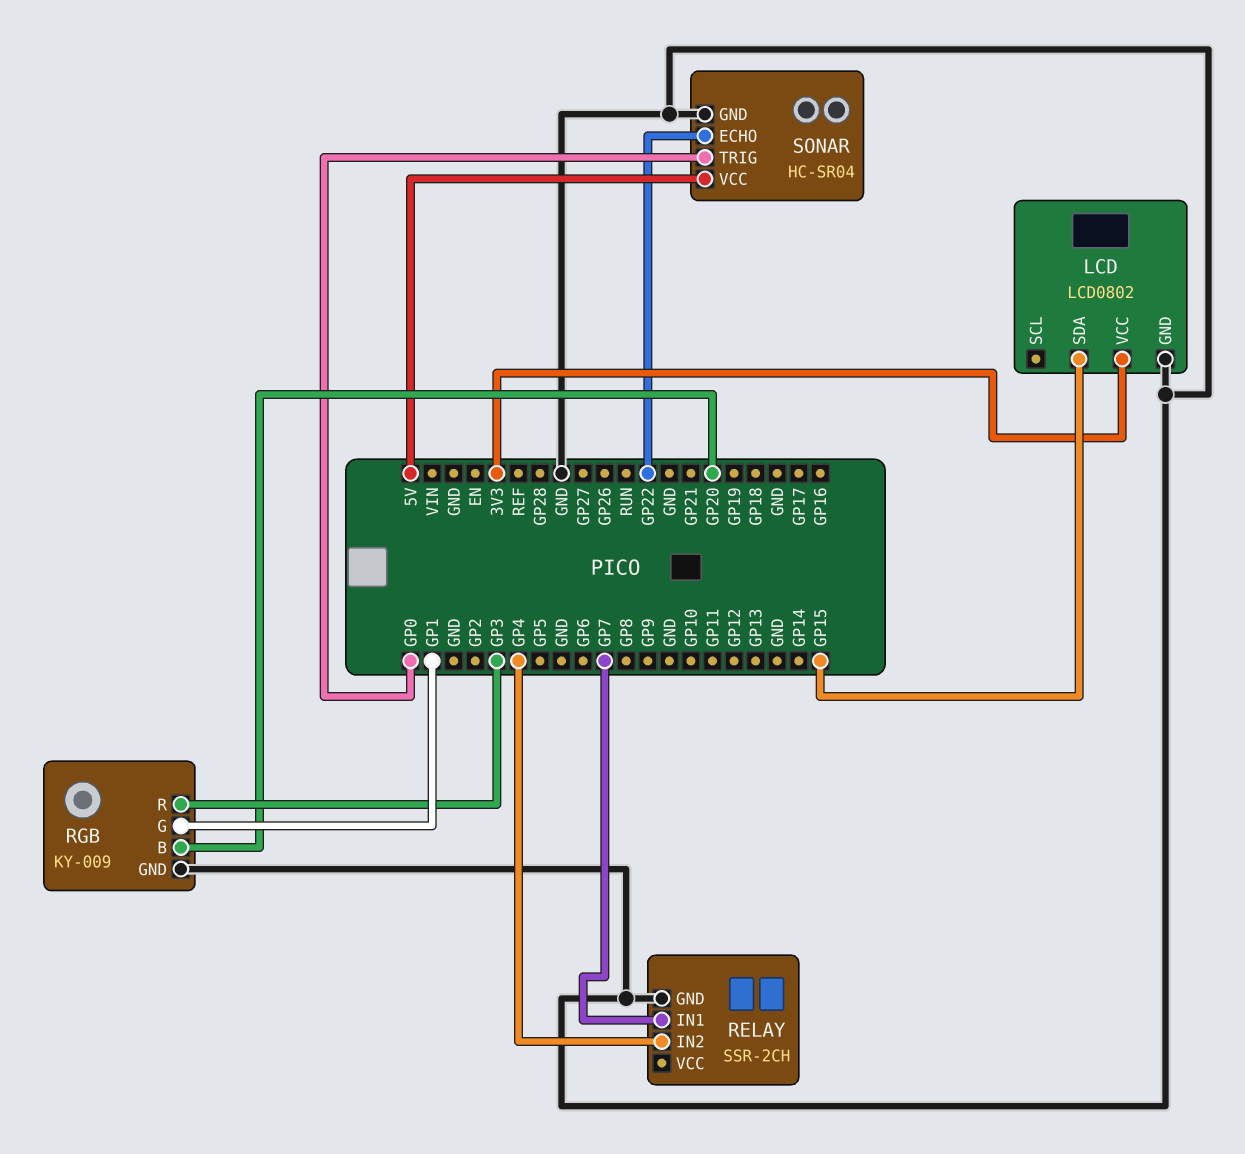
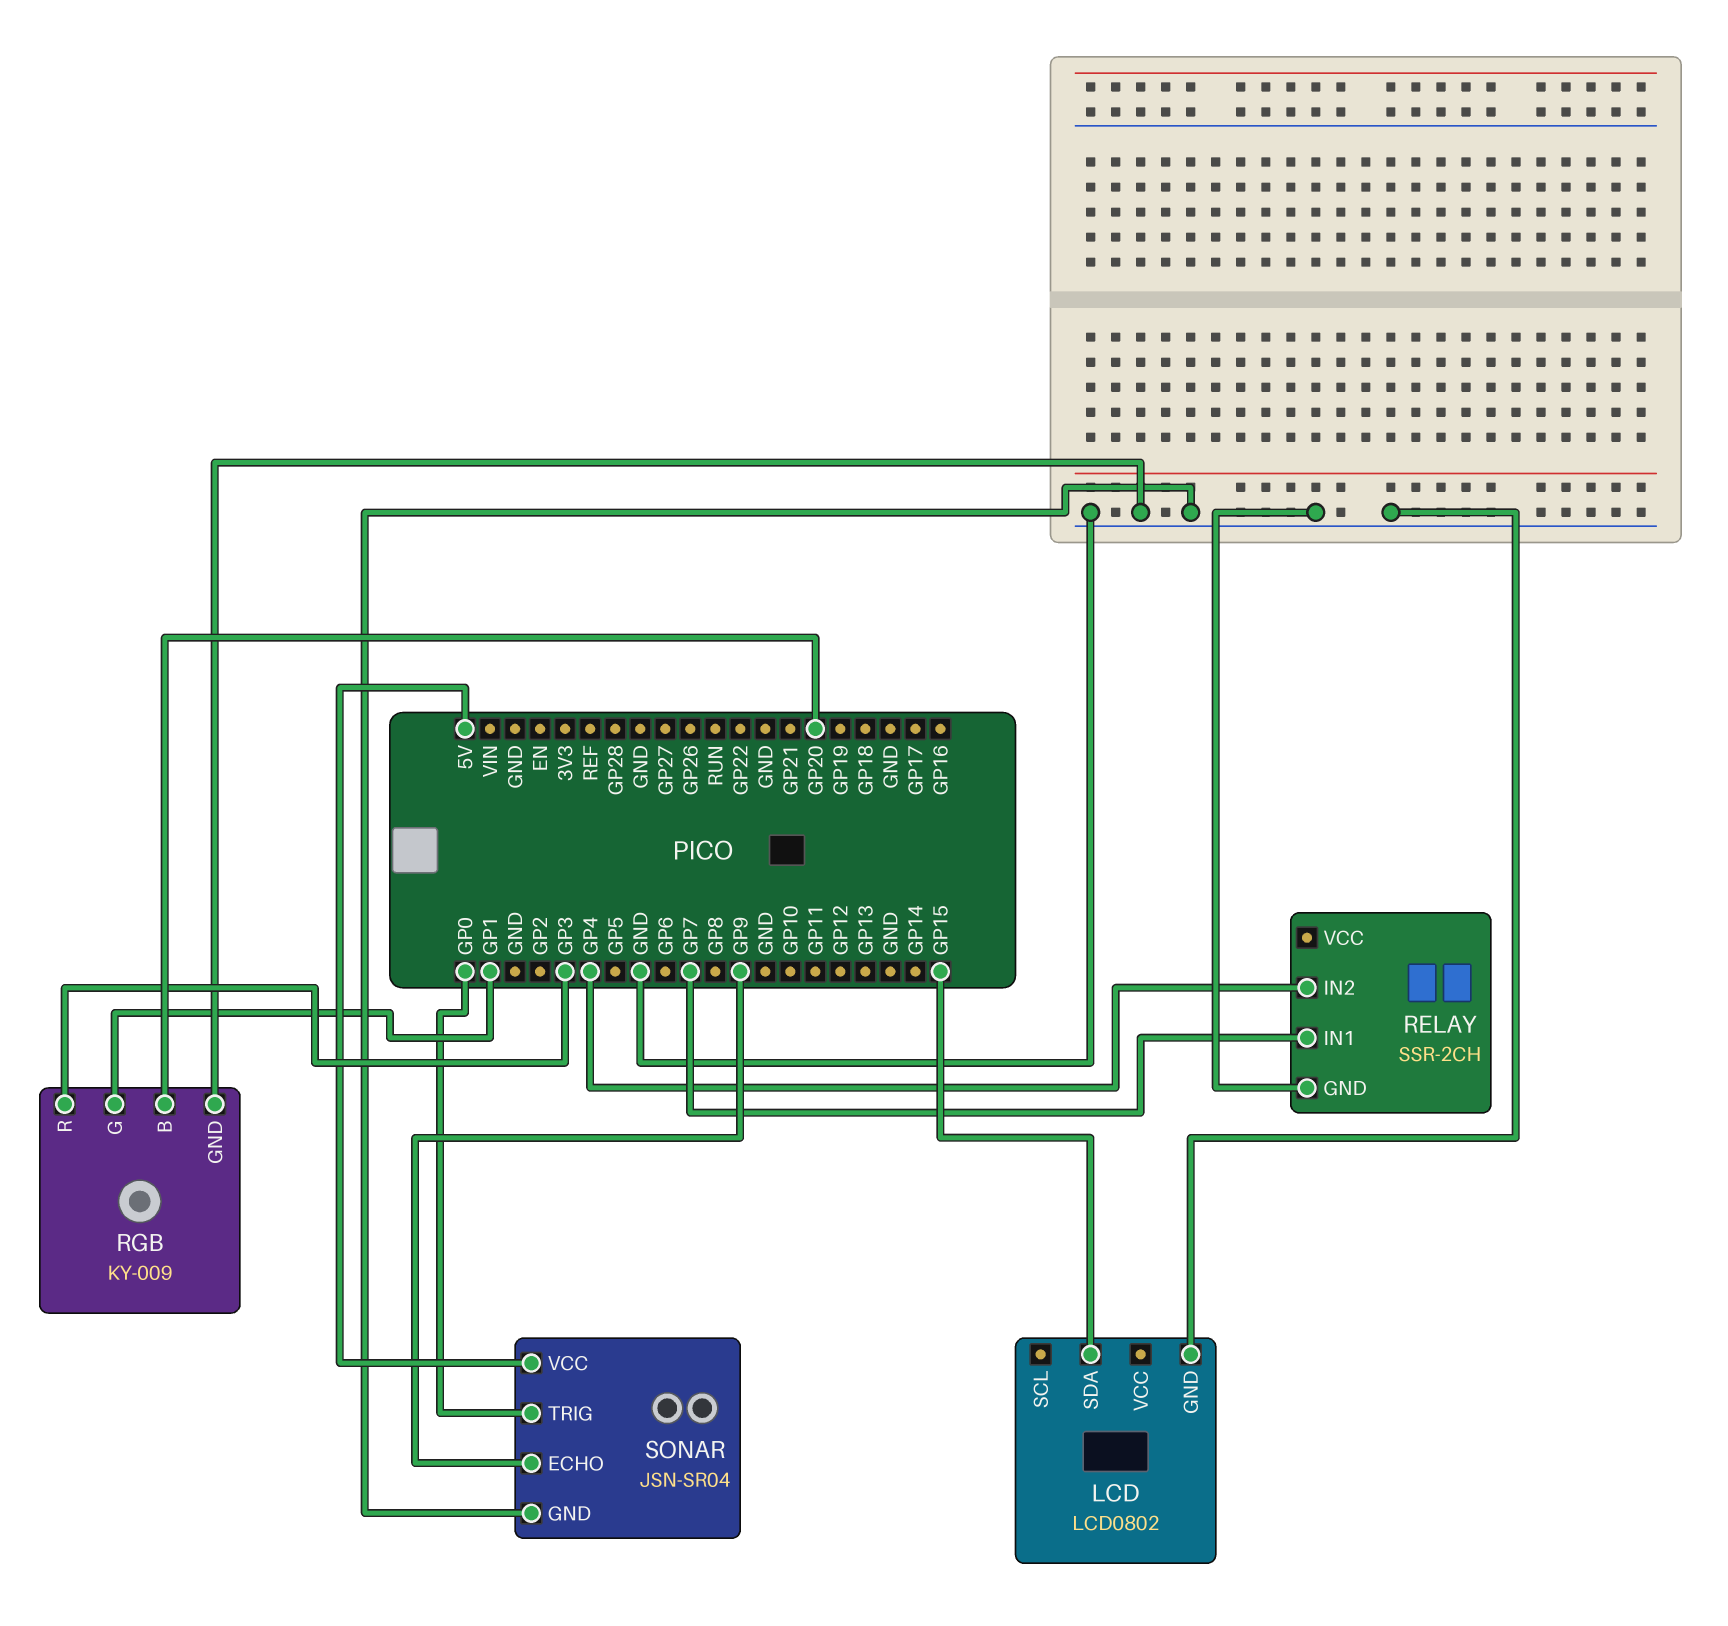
LCD pin VCC: 3V3 -> none
SONAR: HC-SR04 -> JSN-SR04
SONAR pin ECHO: GP22 -> GP9

